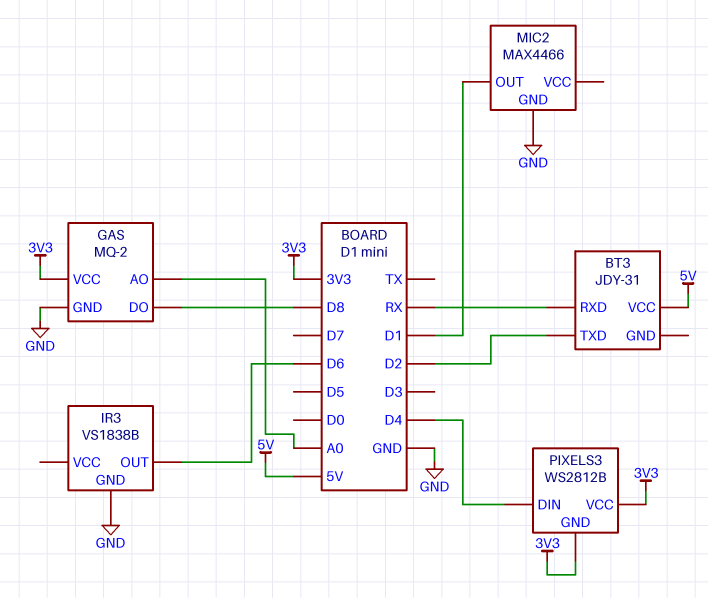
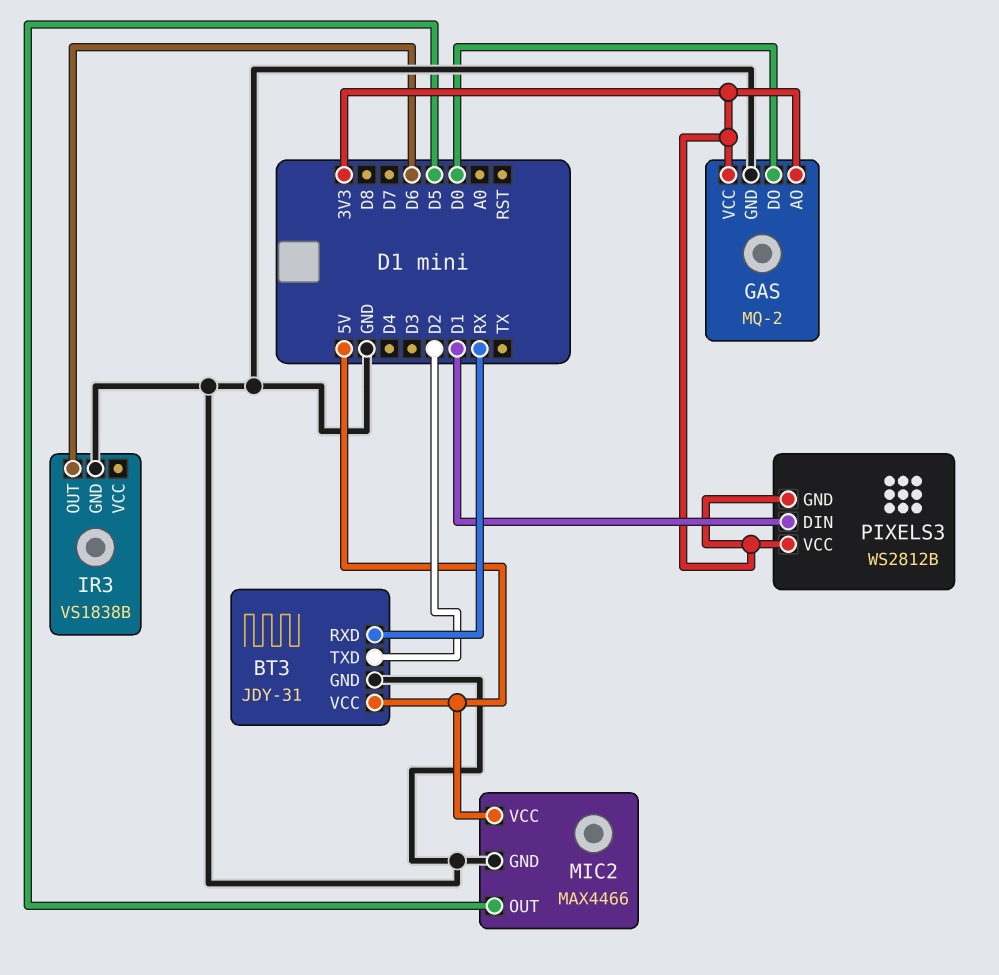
BT3 pin GND: none -> GND
GAS pin AO: A0 -> 3V3
GAS pin DO: D8 -> D0
MIC2 pin OUT: D1 -> D5
MIC2 pin VCC: none -> 5V
PIXELS3 pin DIN: D4 -> D1

